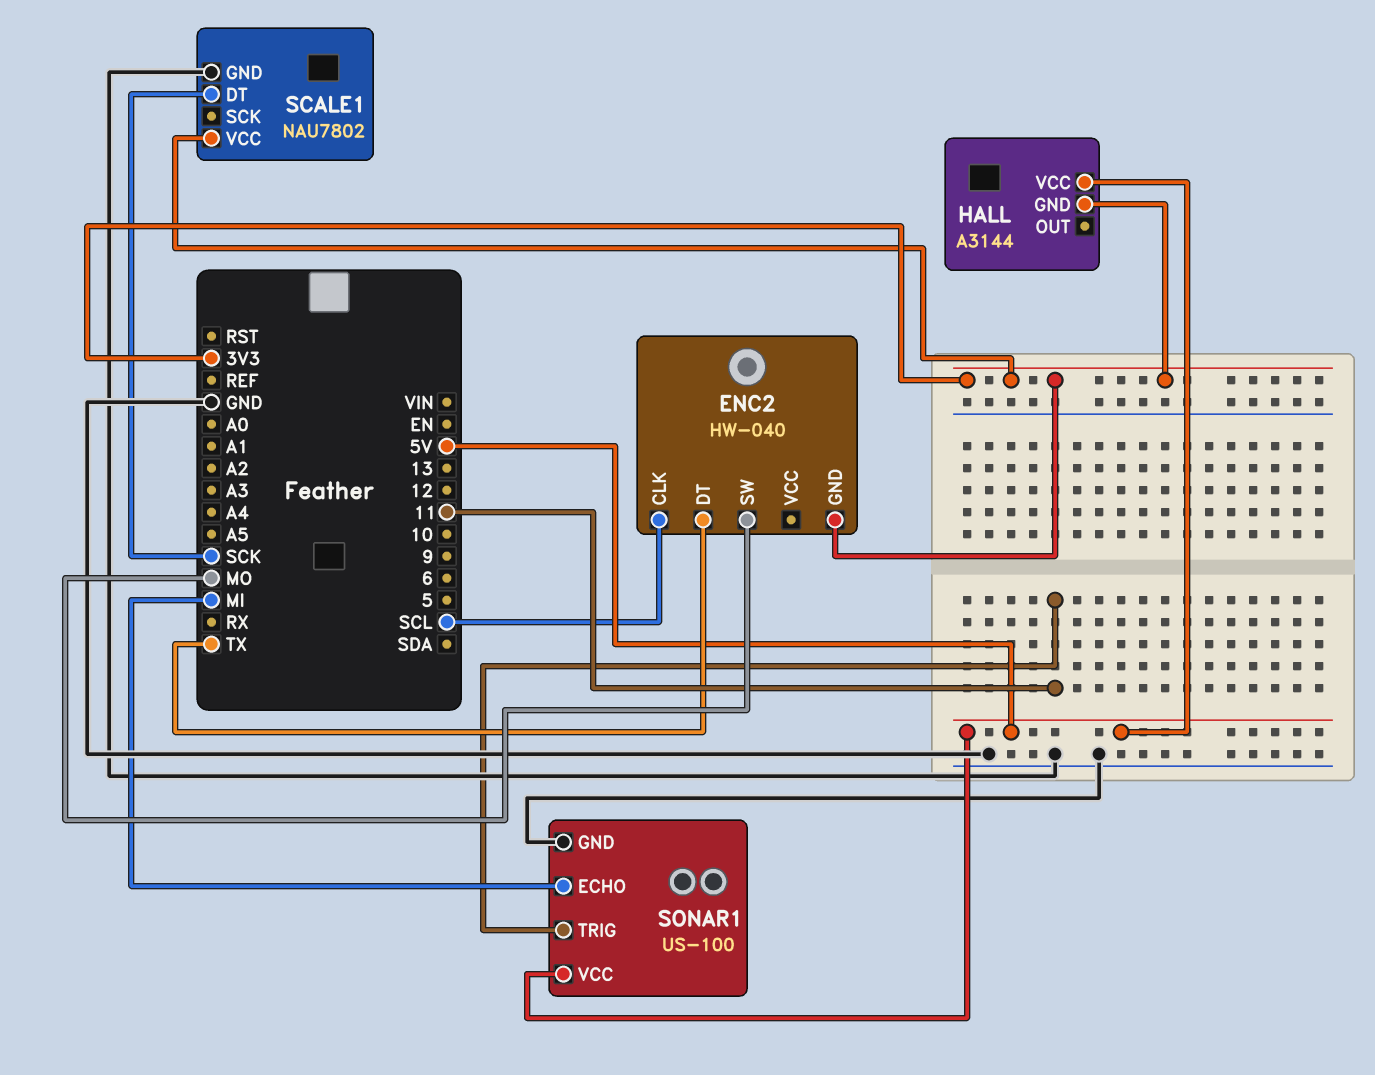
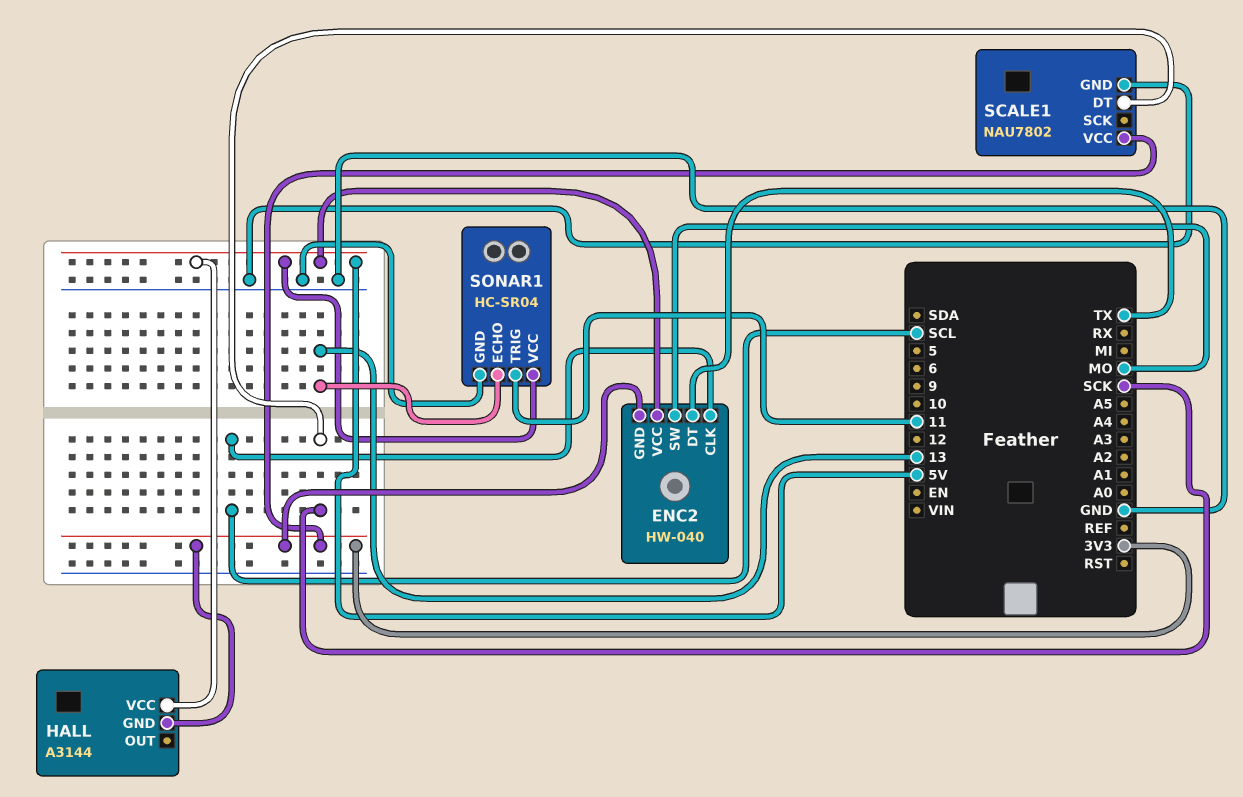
ENC2 pin VCC: none -> 5V
SONAR1: US-100 -> HC-SR04
SONAR1 pin ECHO: MI -> 13

